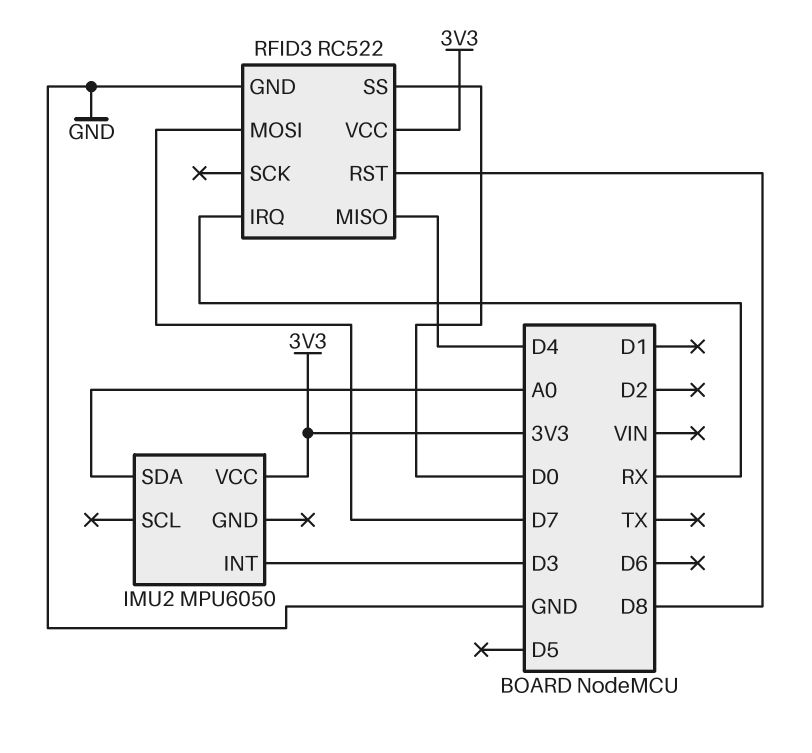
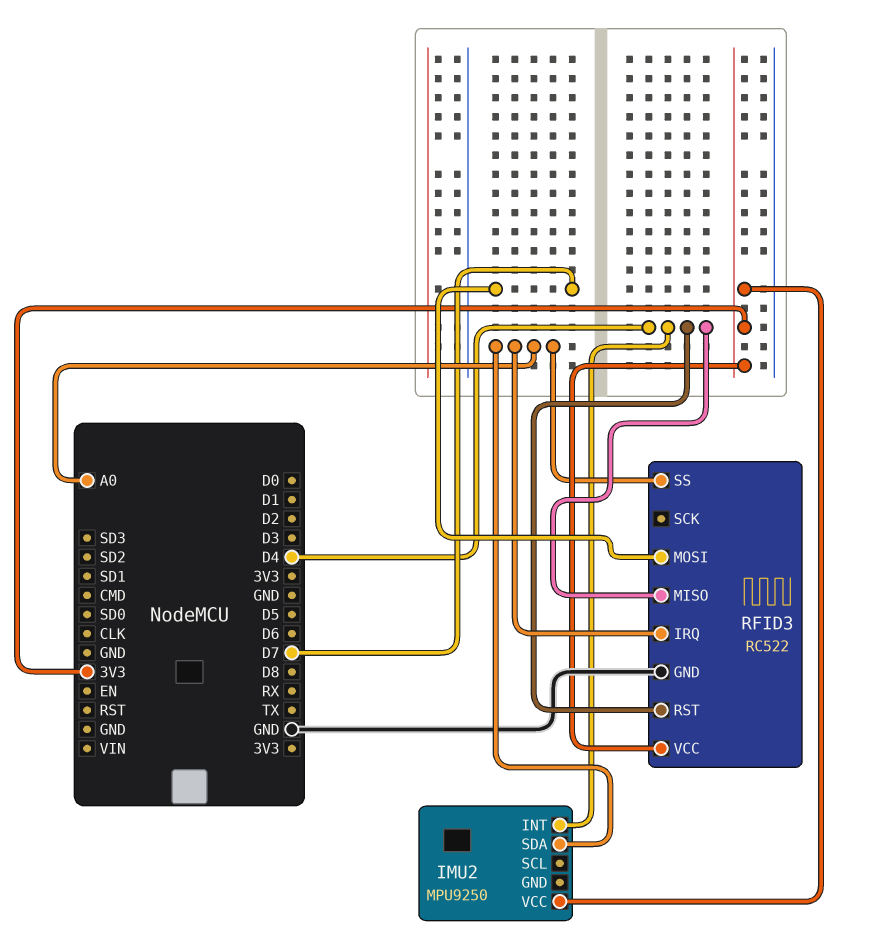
IMU2: MPU6050 -> MPU9250
IMU2 pin INT: D3 -> D4
RFID3 pin IRQ: RX -> A0
RFID3 pin RST: D8 -> D4
RFID3 pin SS: D0 -> A0

